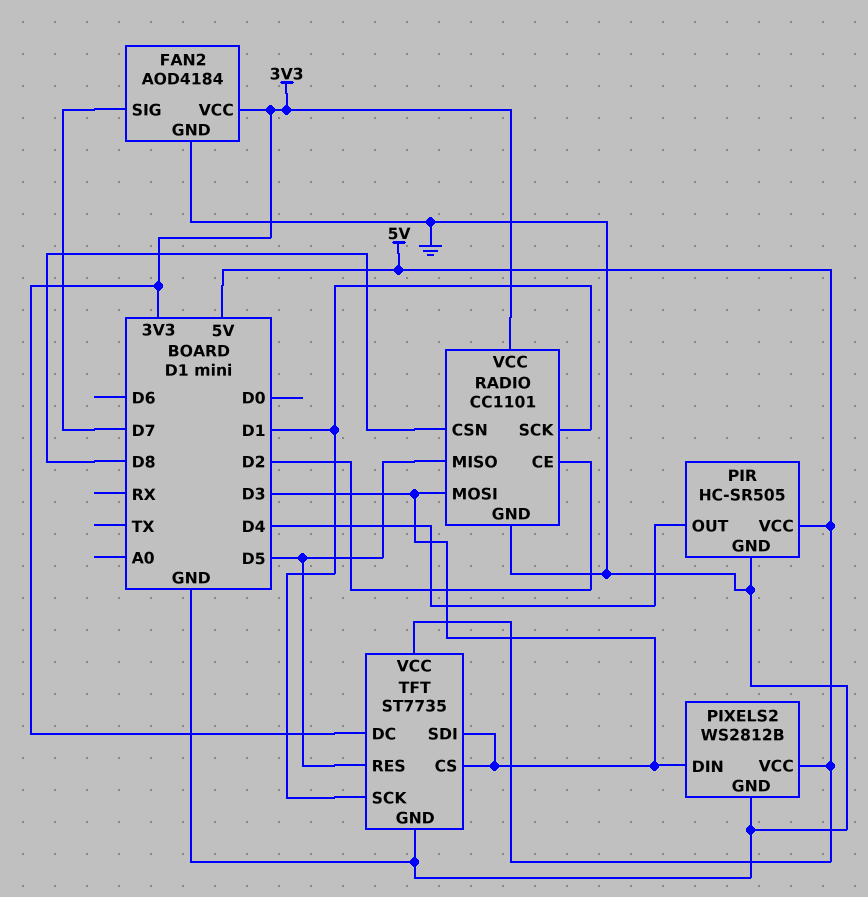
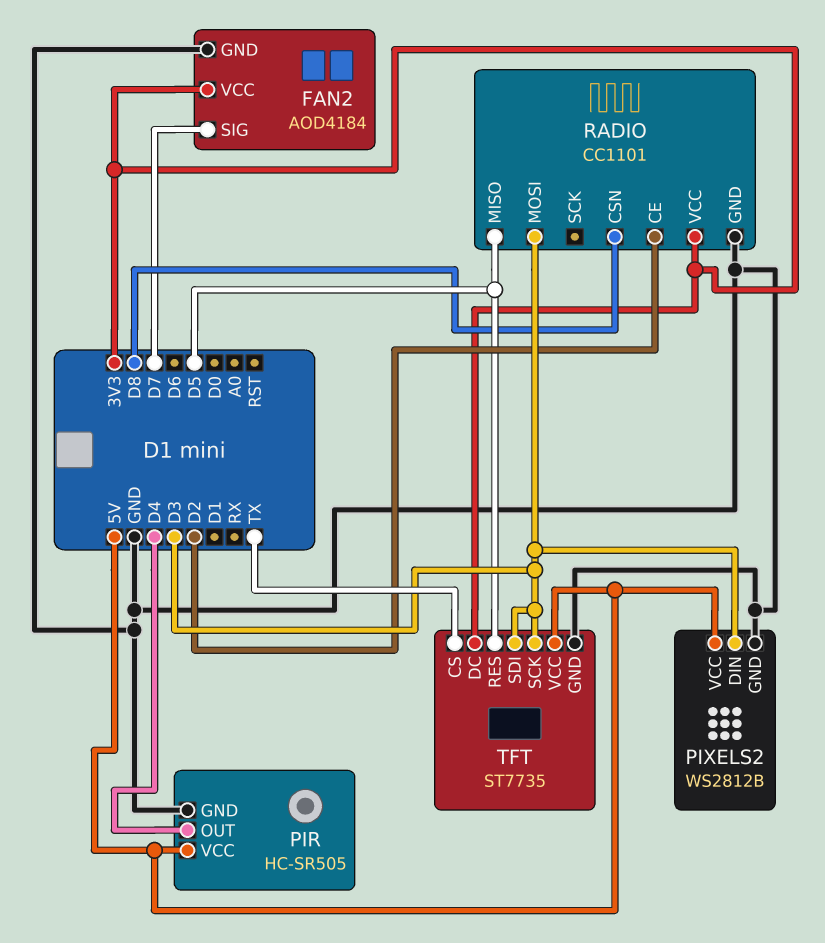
RADIO pin SCK: D1 -> none
TFT pin CS: D3 -> TX
TFT pin SCK: D1 -> D3

